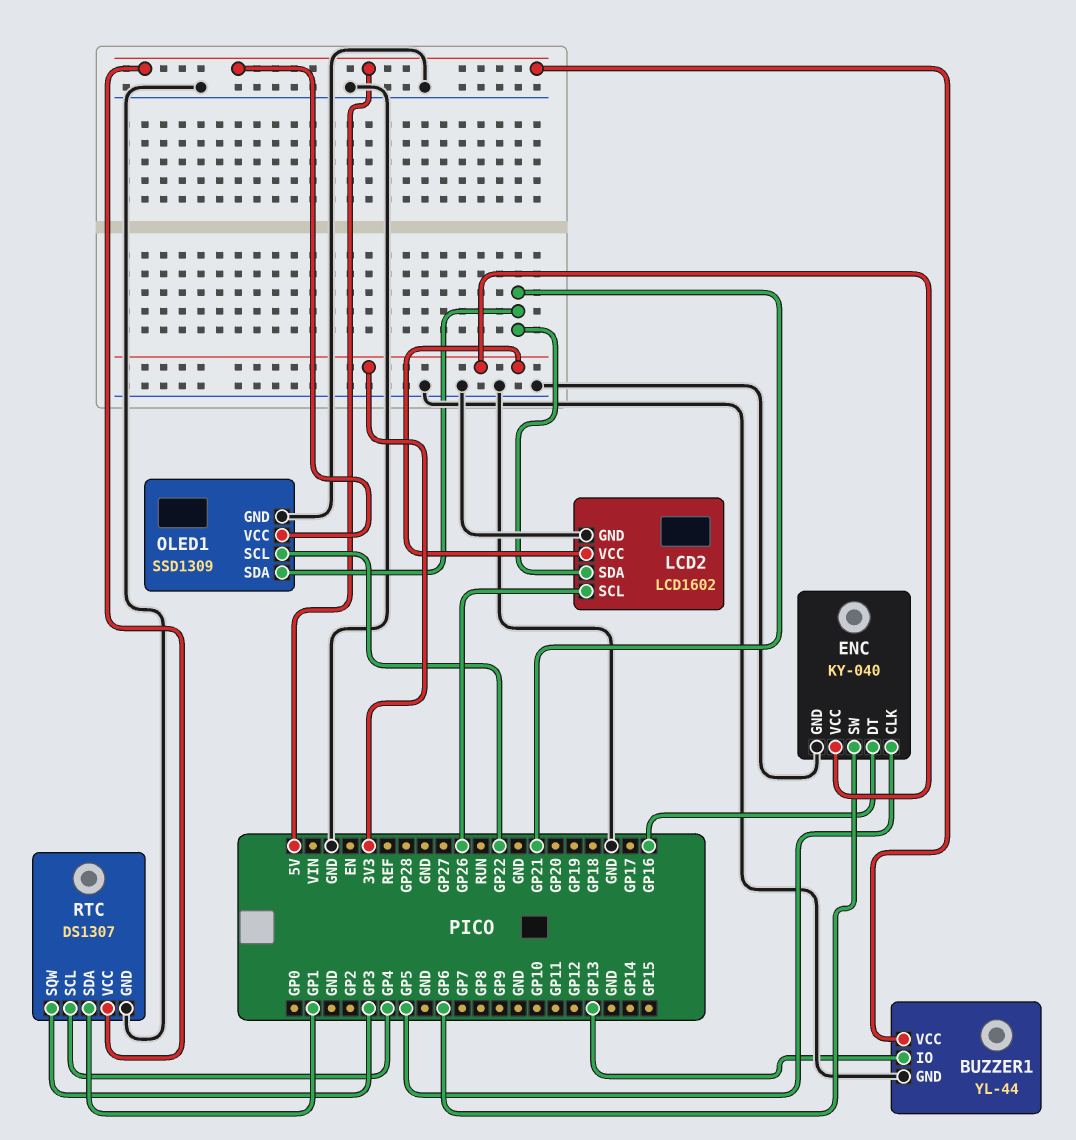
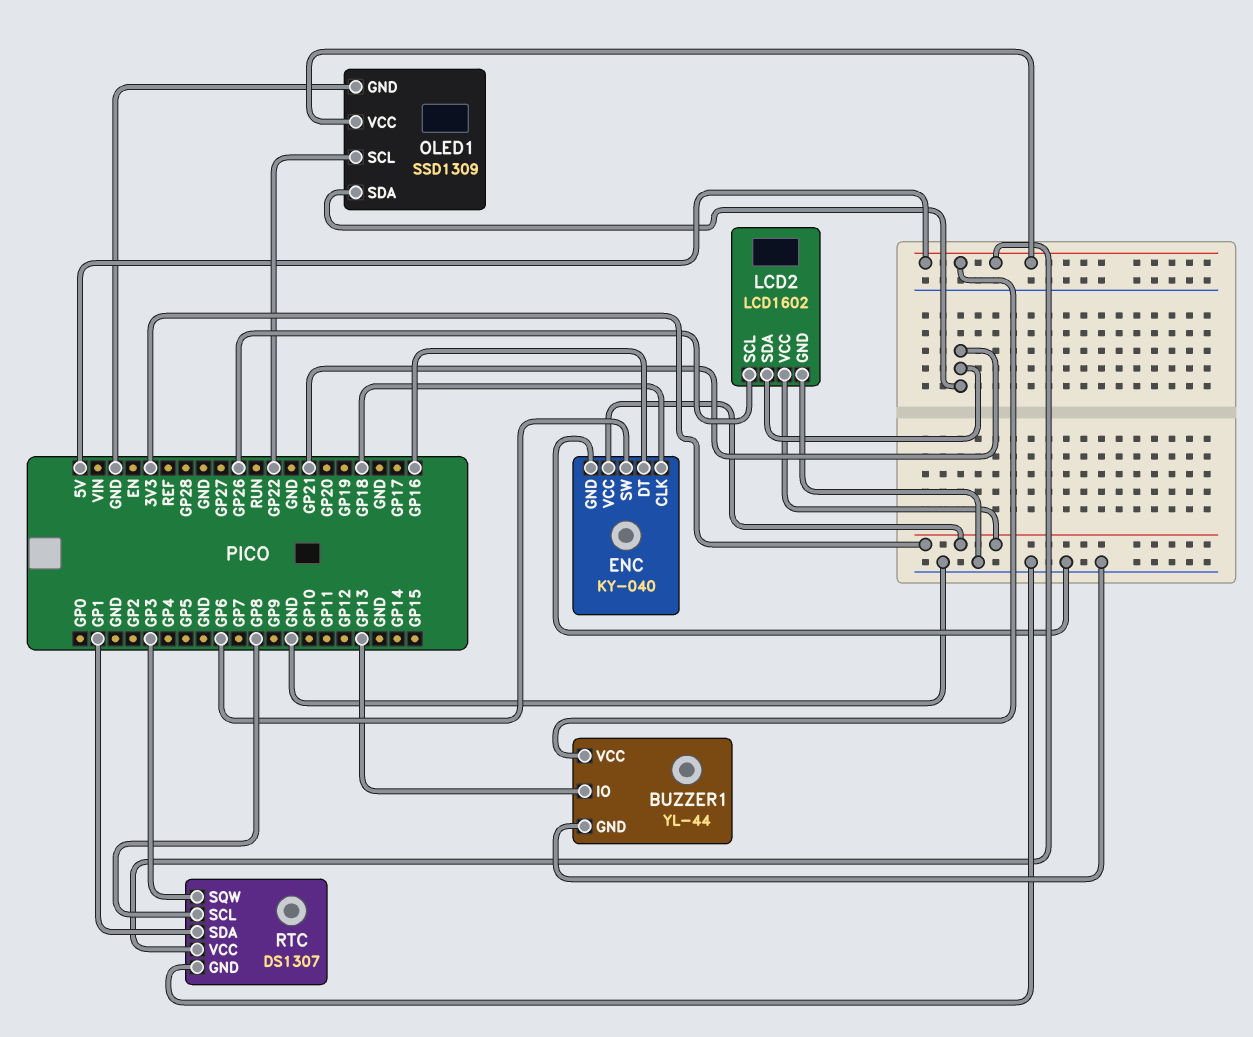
ENC pin CLK: GP5 -> GP18
RTC pin SCL: GP4 -> GP8

